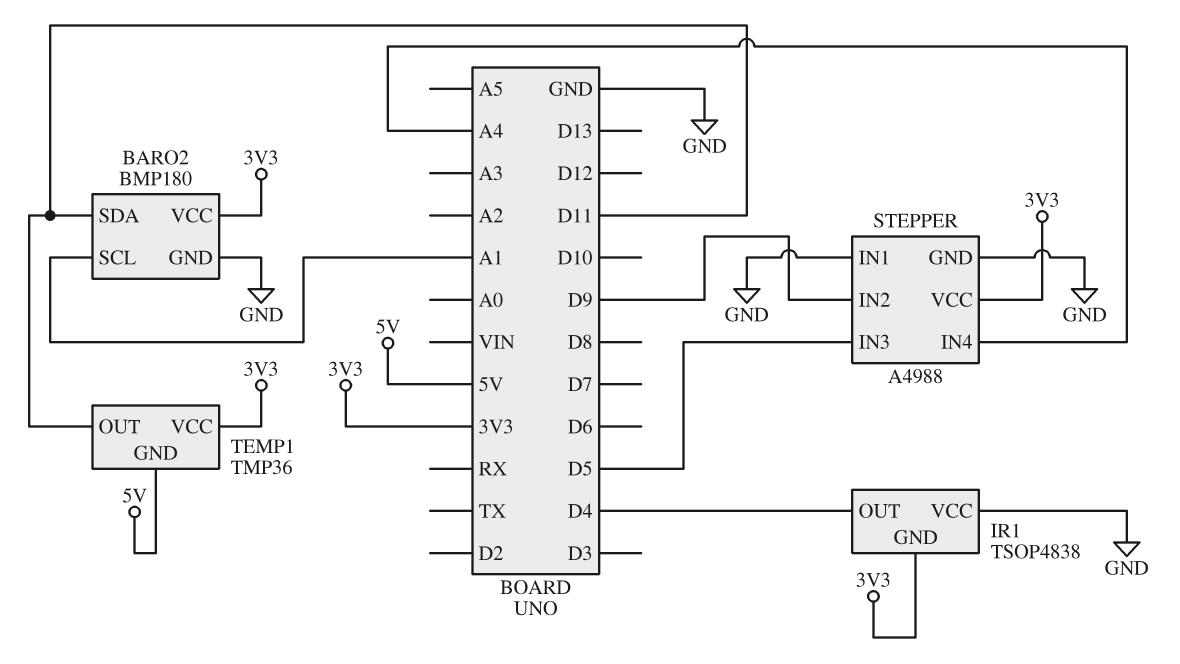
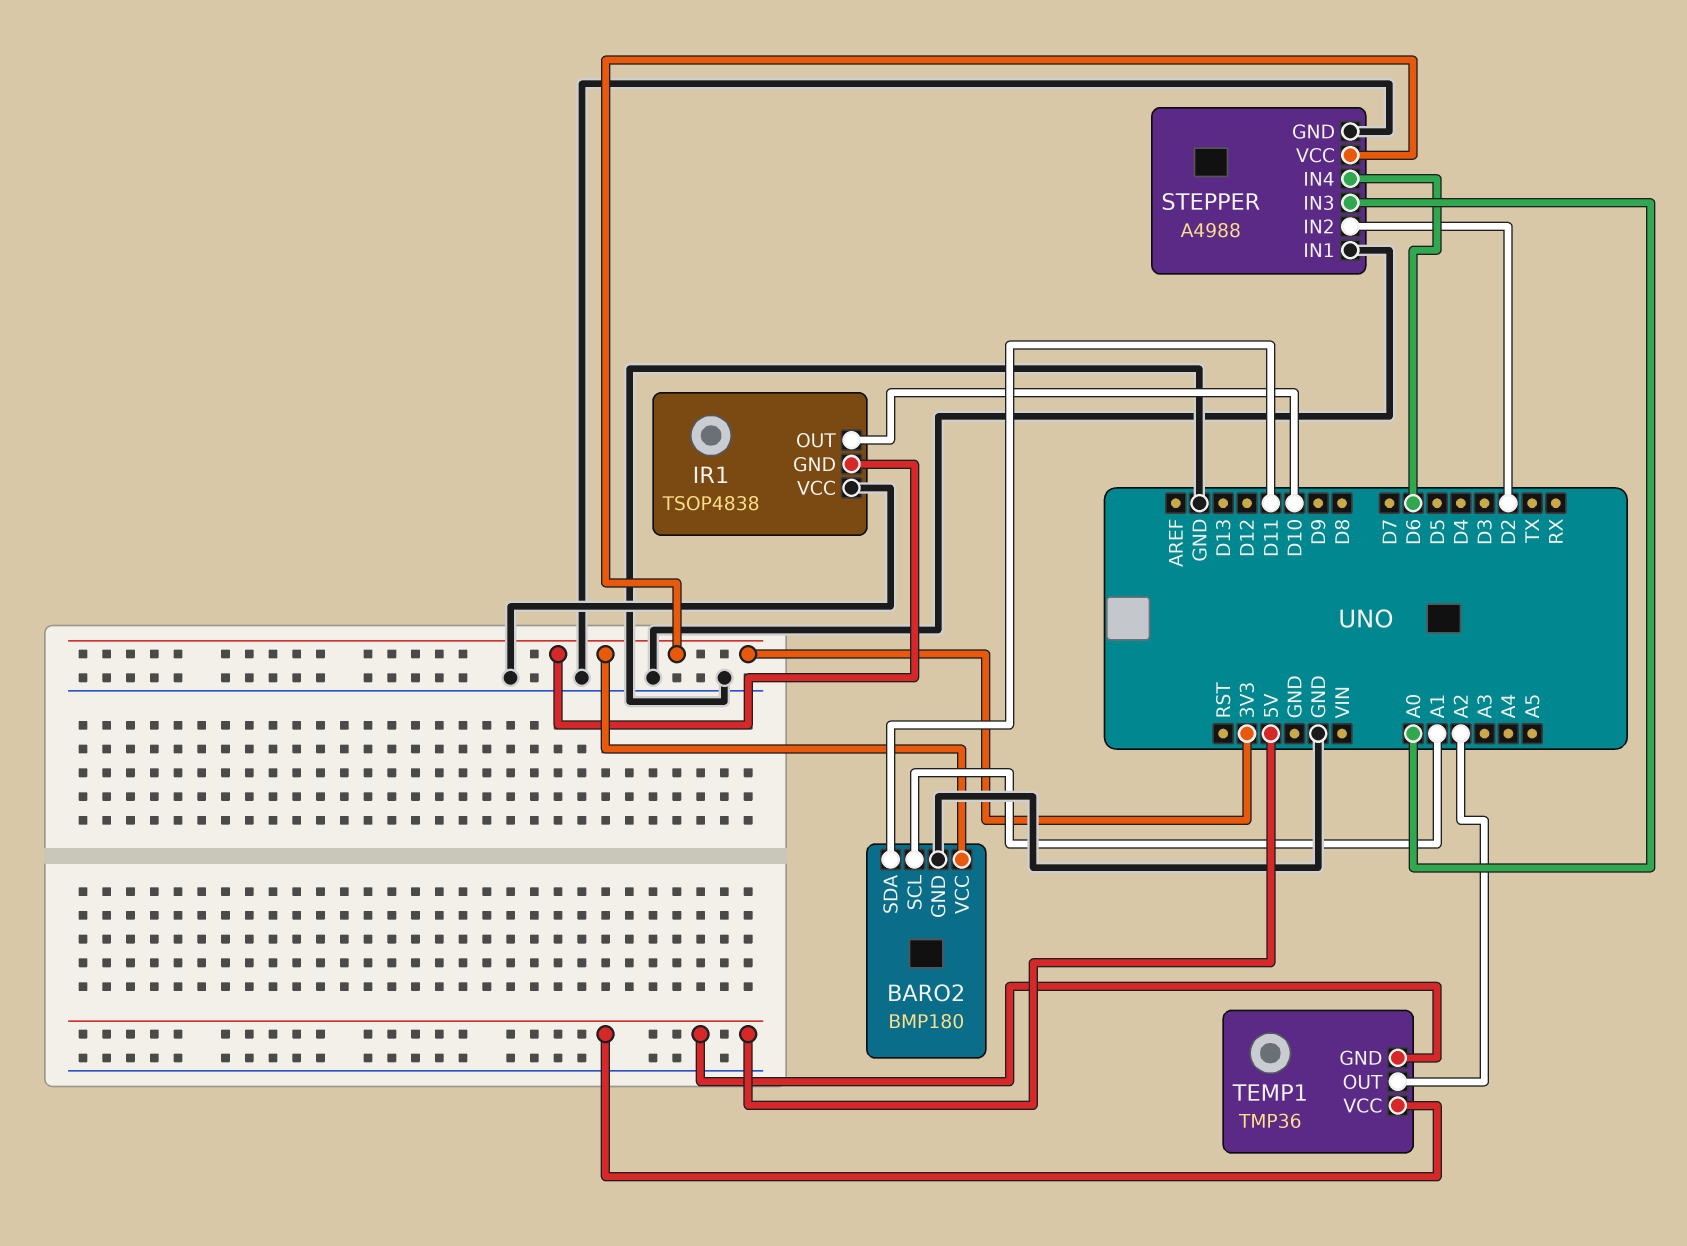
IR1 pin OUT: D4 -> D10
STEPPER pin IN2: D9 -> D2
STEPPER pin IN3: D5 -> A0
STEPPER pin IN4: A4 -> D6
TEMP1 pin OUT: D11 -> A2
TEMP1 pin VCC: 3V3 -> 5V

